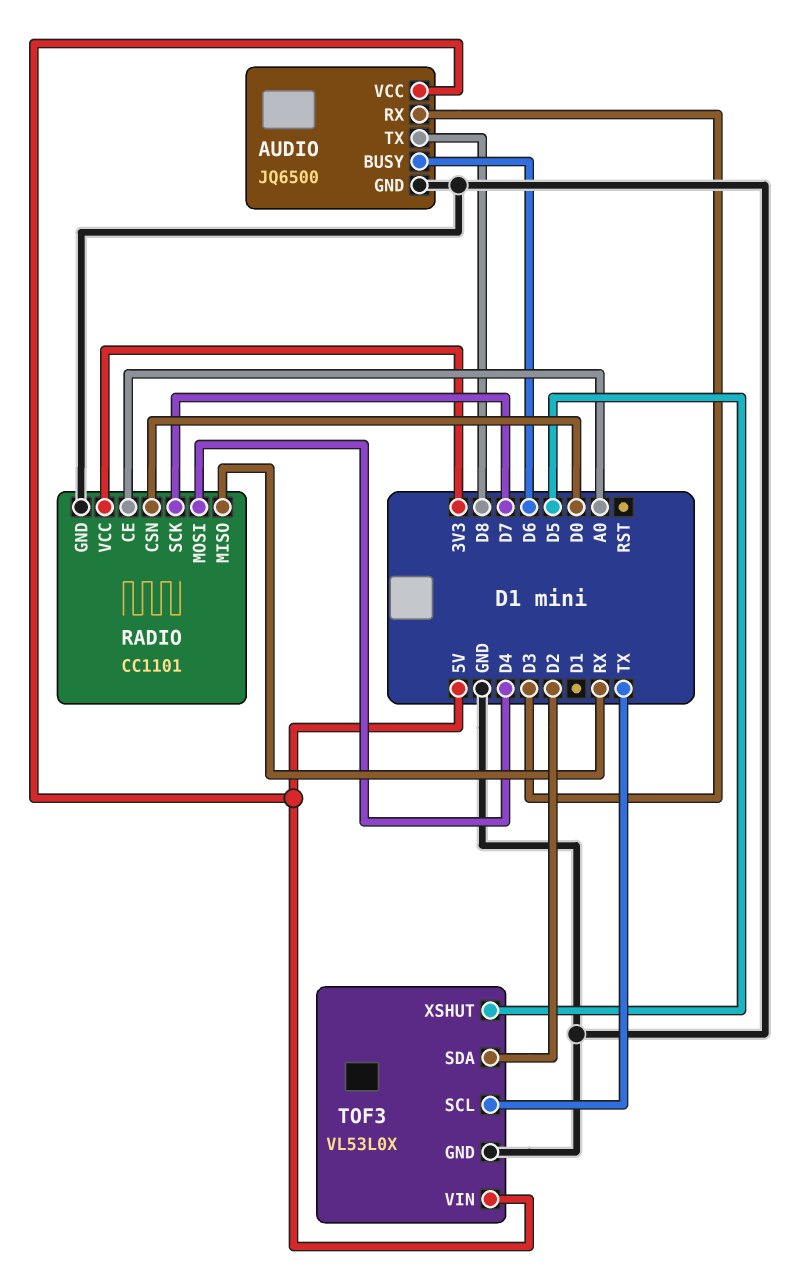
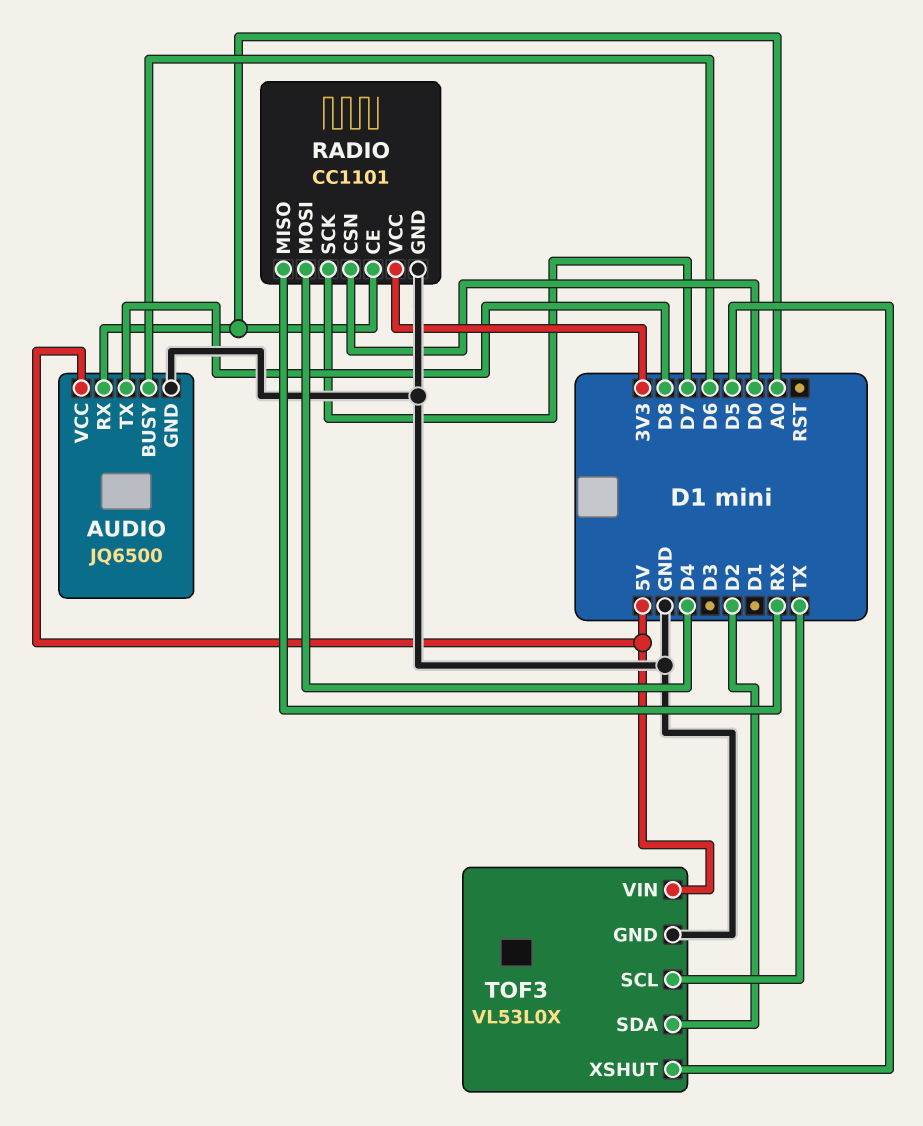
AUDIO pin RX: D3 -> A0

